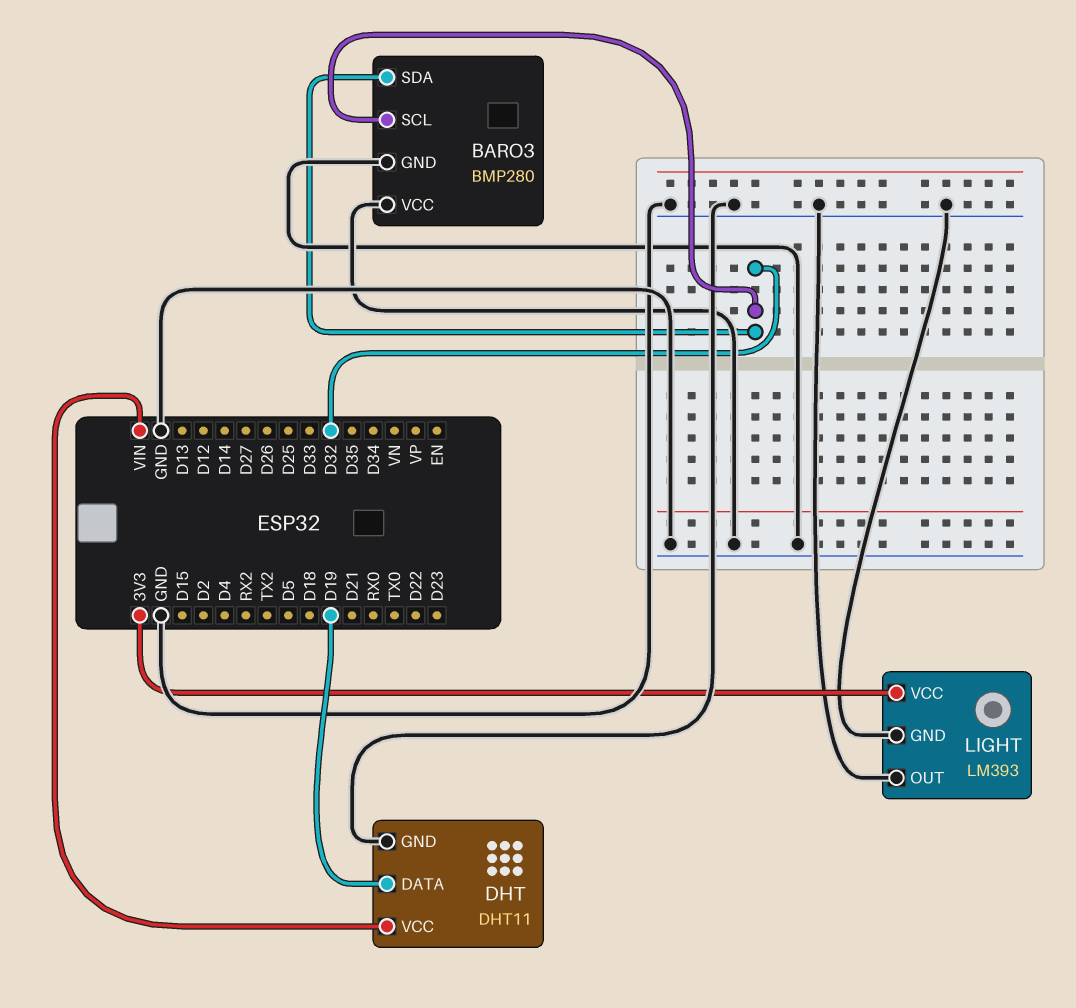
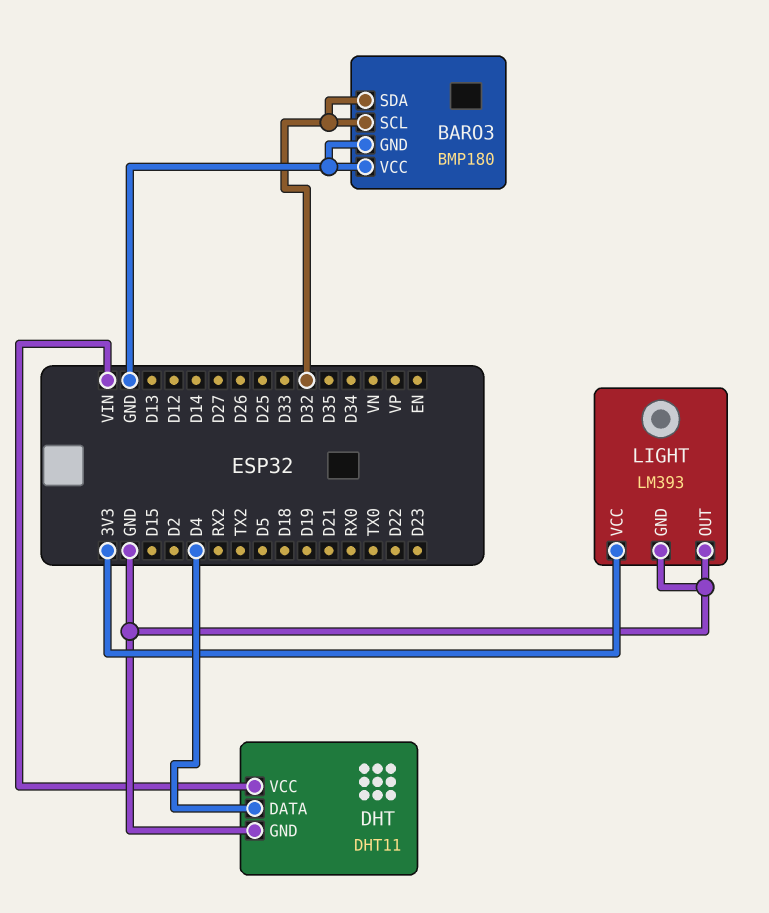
BARO3: BMP280 -> BMP180
DHT pin DATA: D19 -> D4

